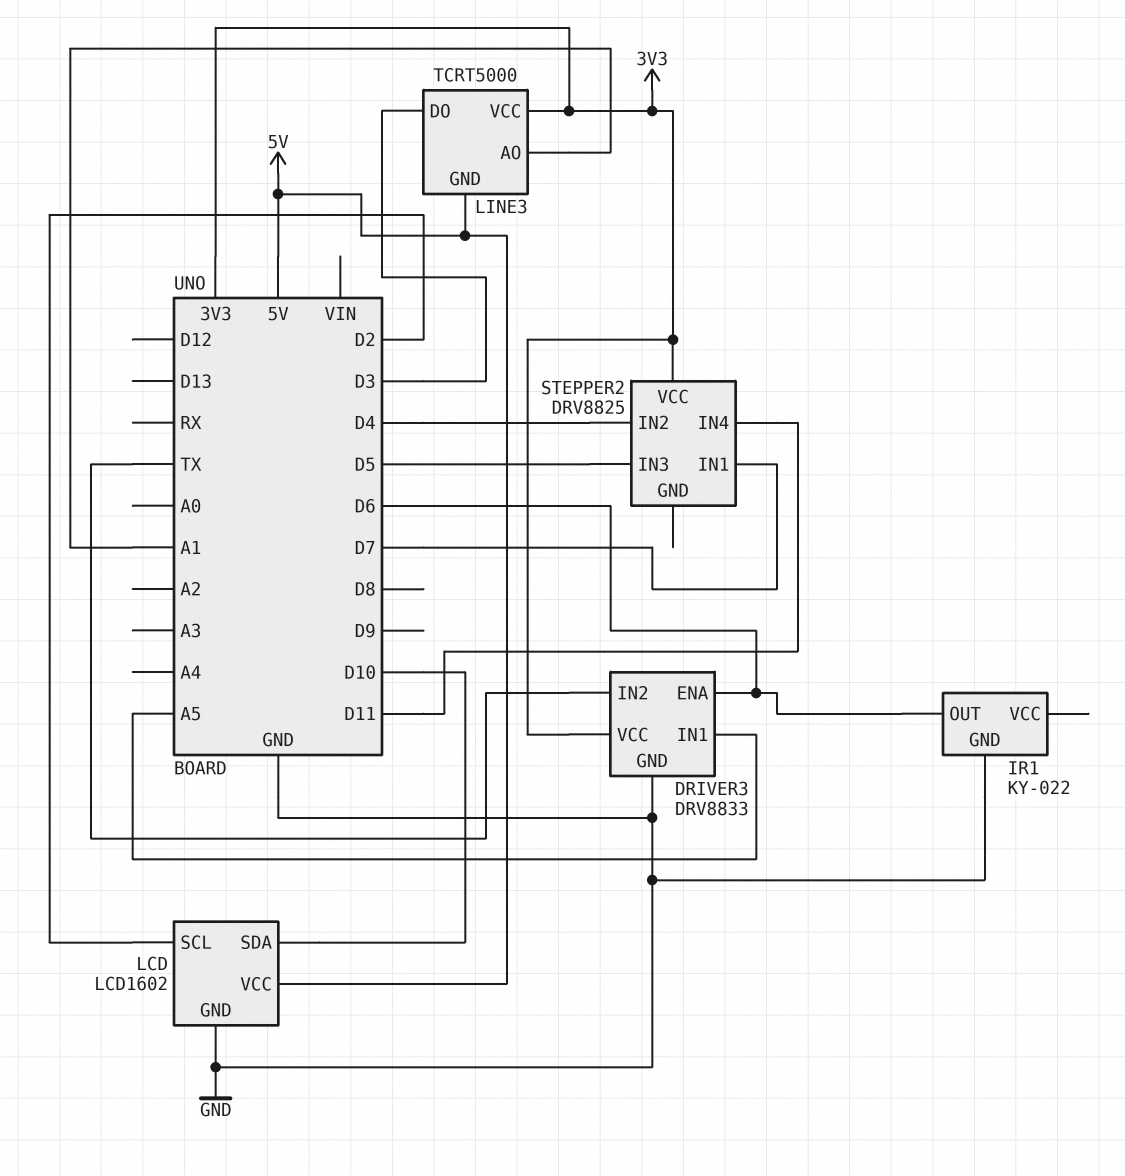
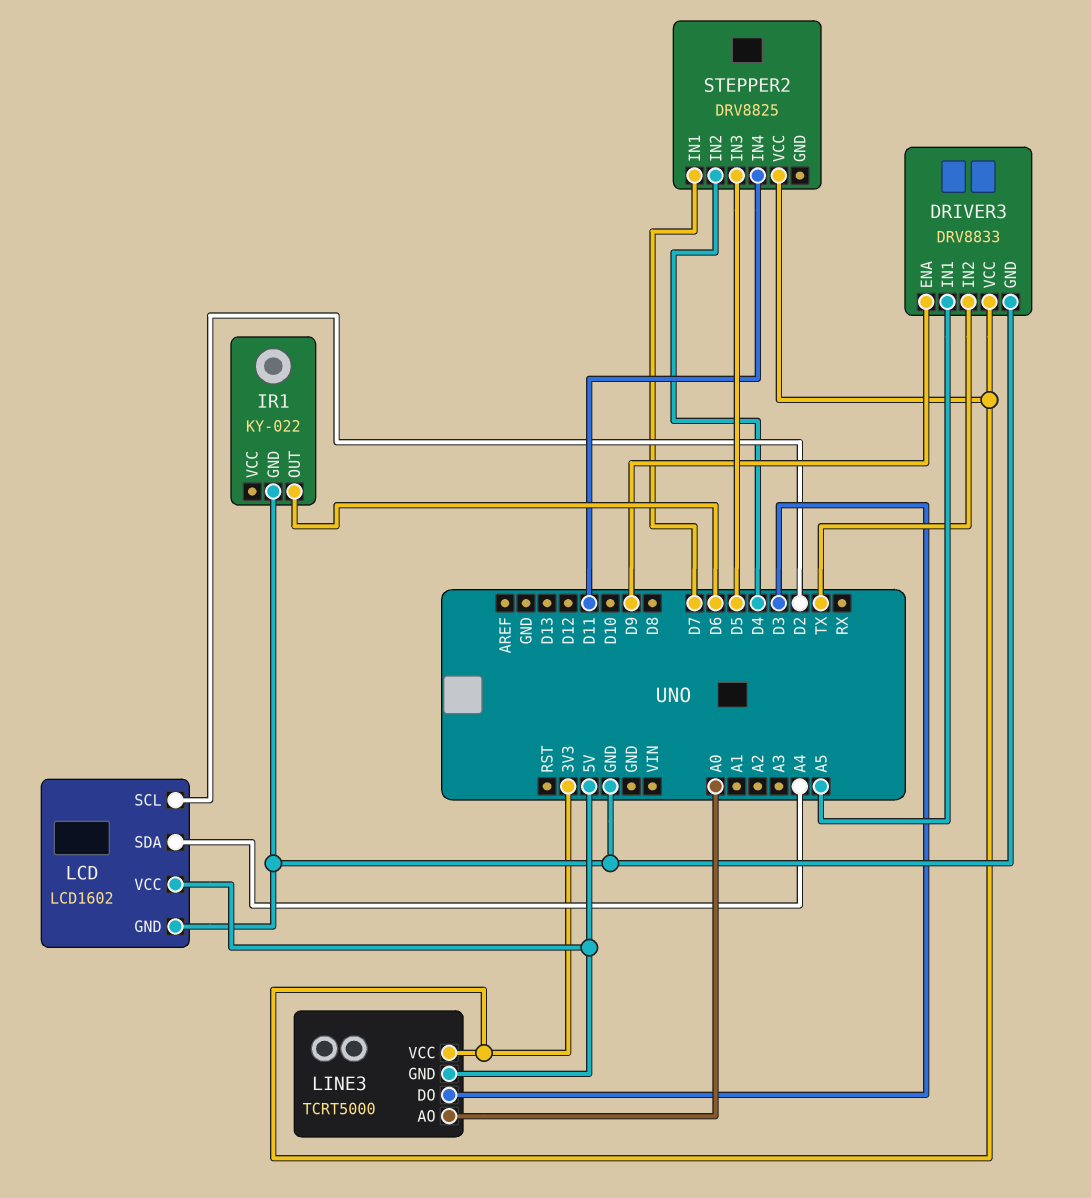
DRIVER3 pin ENA: D6 -> D9
LCD pin SDA: D10 -> A4
LINE3 pin AO: A1 -> A0

